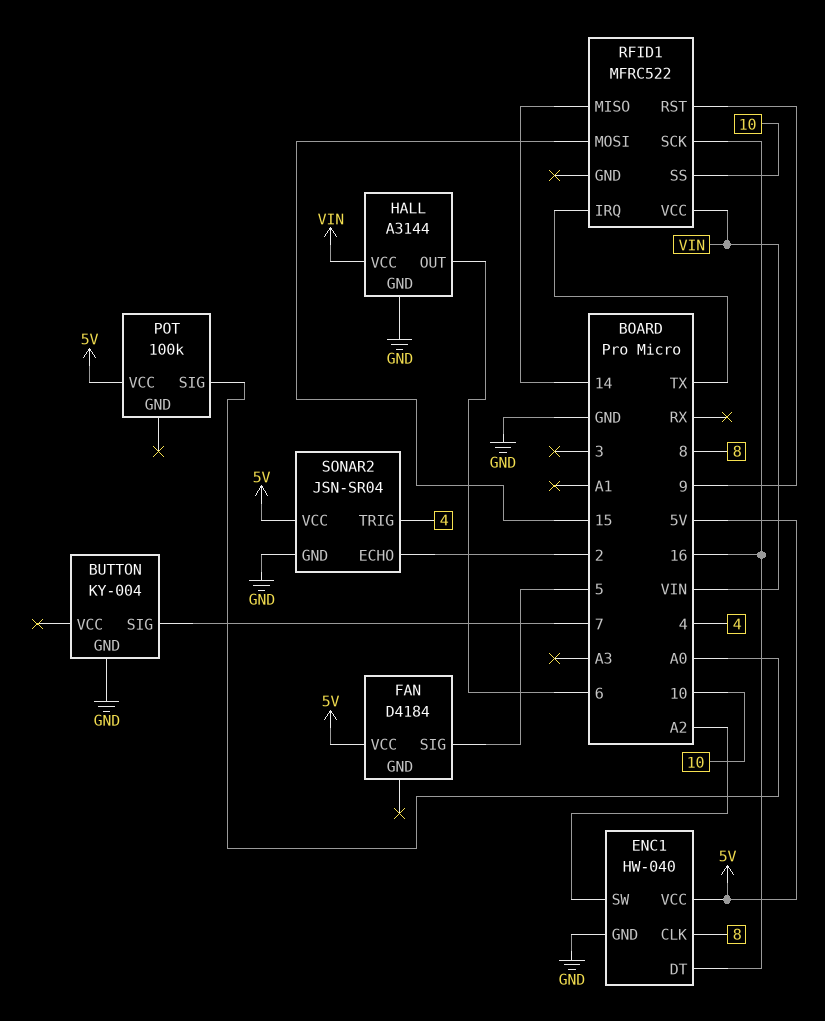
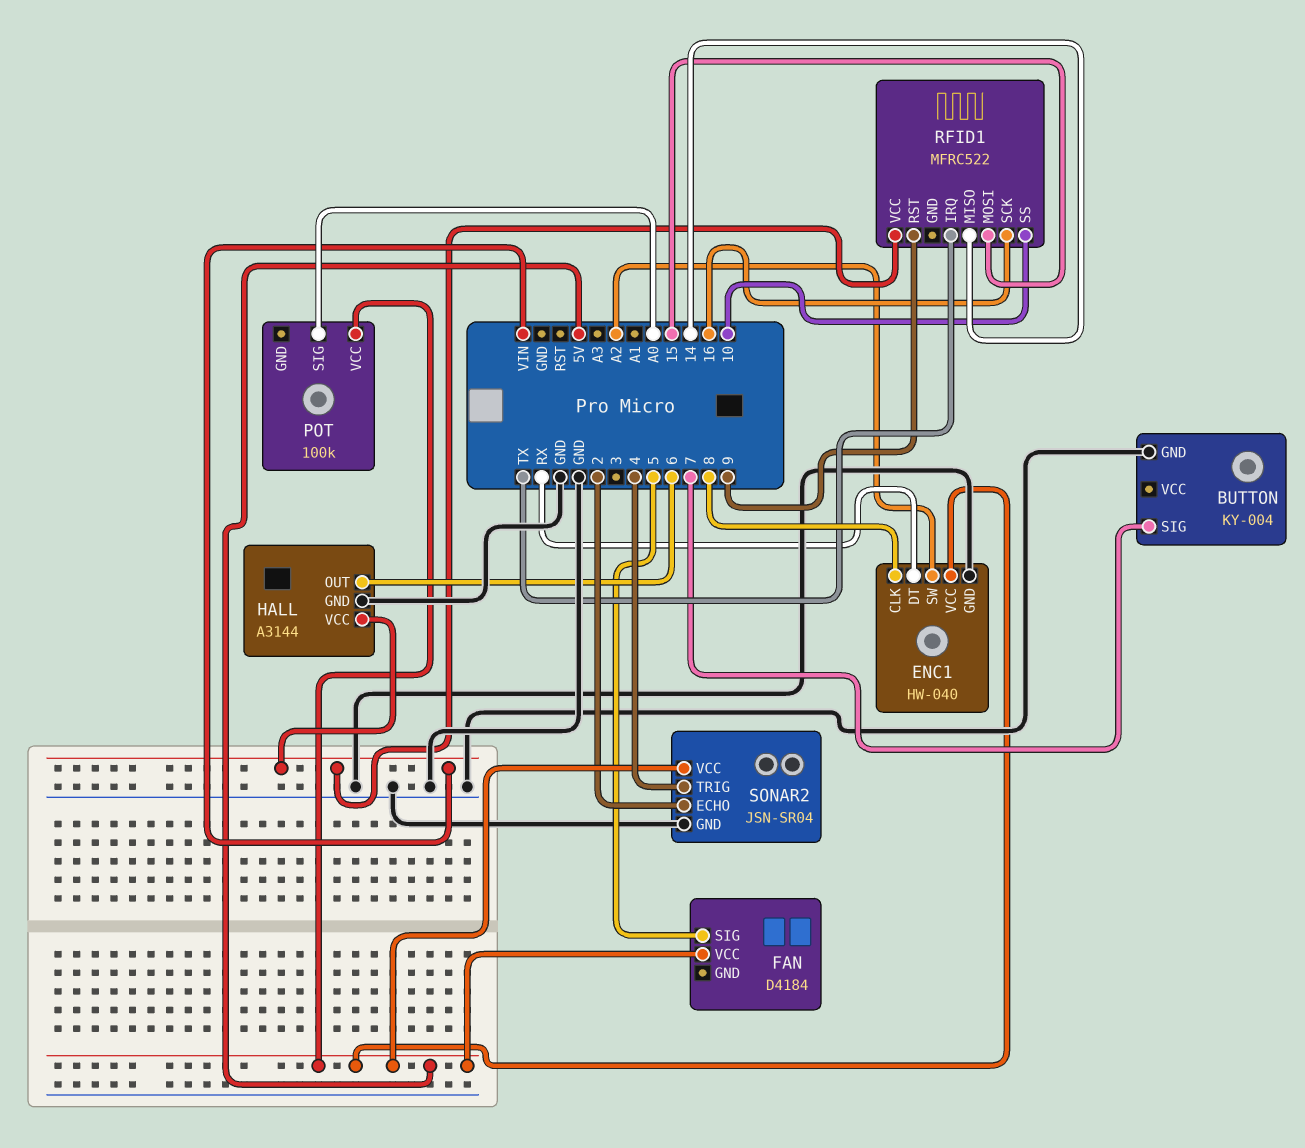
ENC1 pin DT: 16 -> RX

